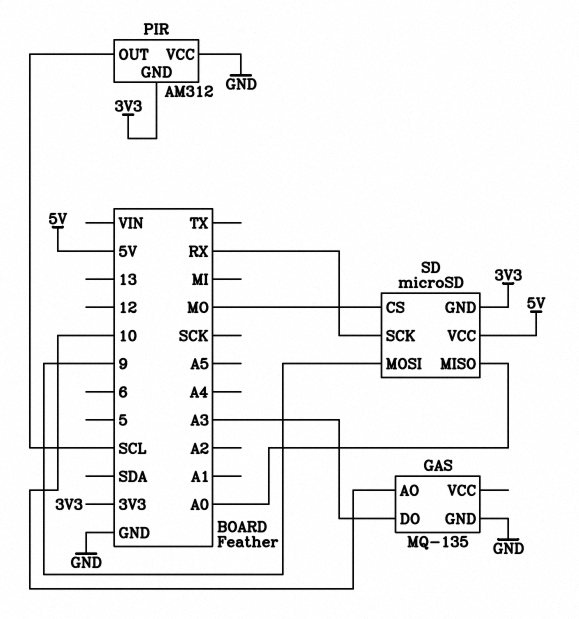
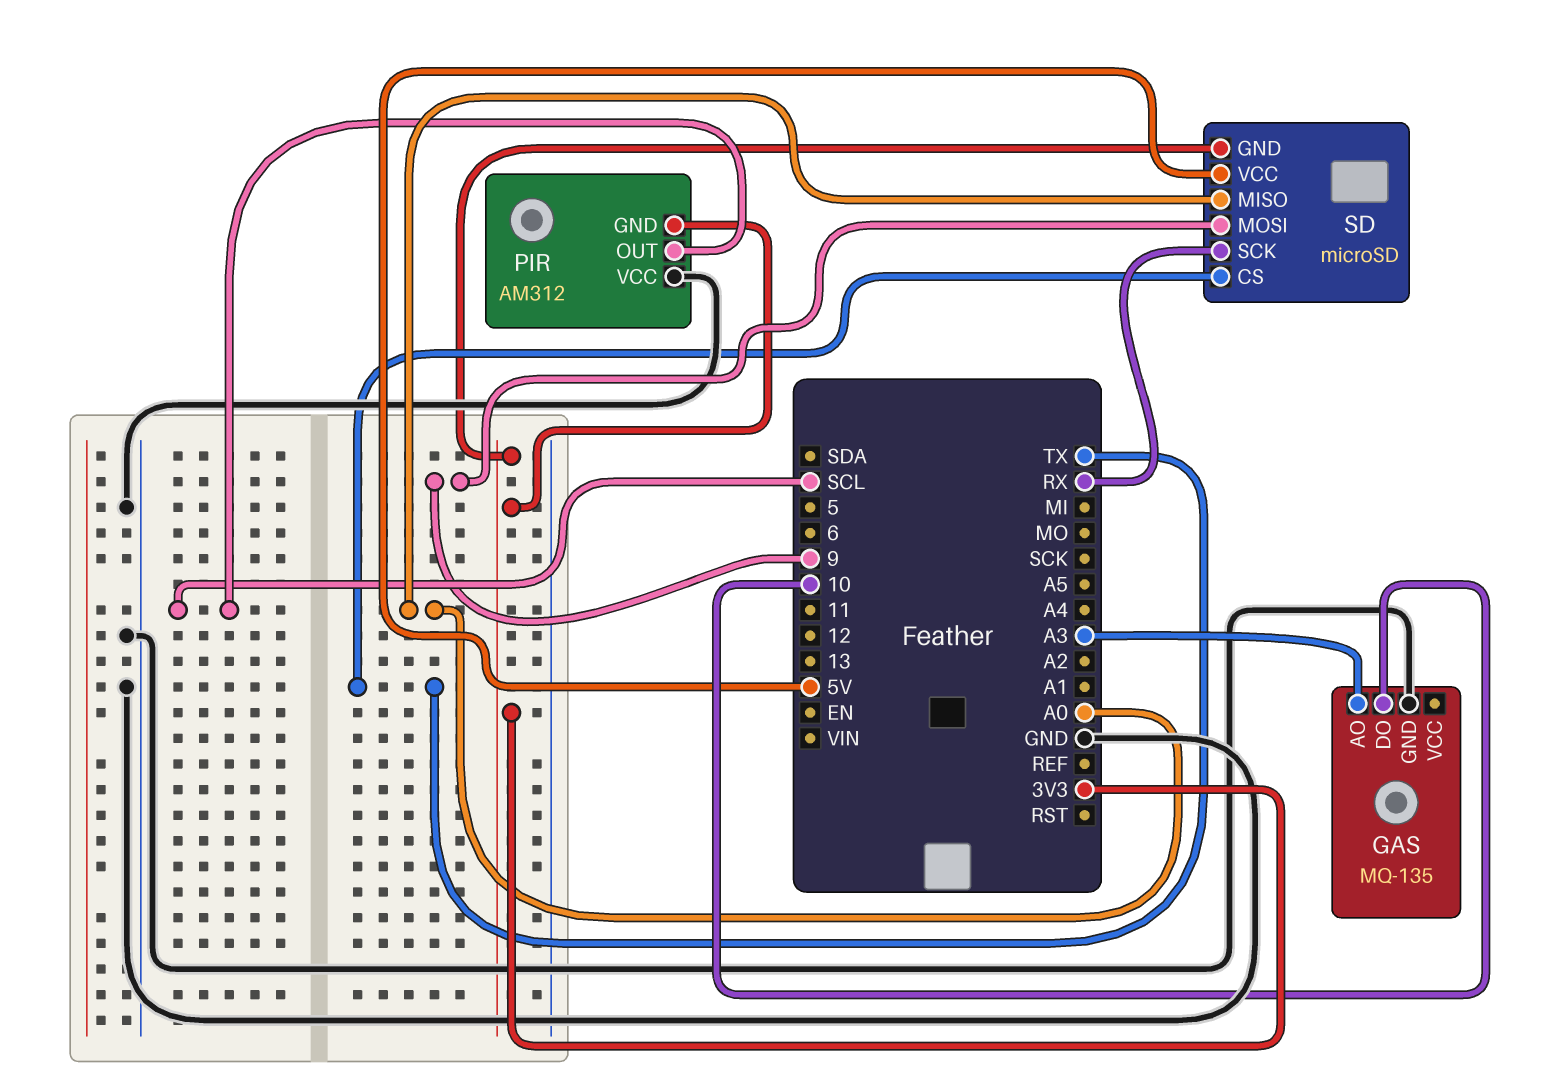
GAS pin AO: 10 -> A3
GAS pin DO: A3 -> 10
SD pin CS: MO -> TX

